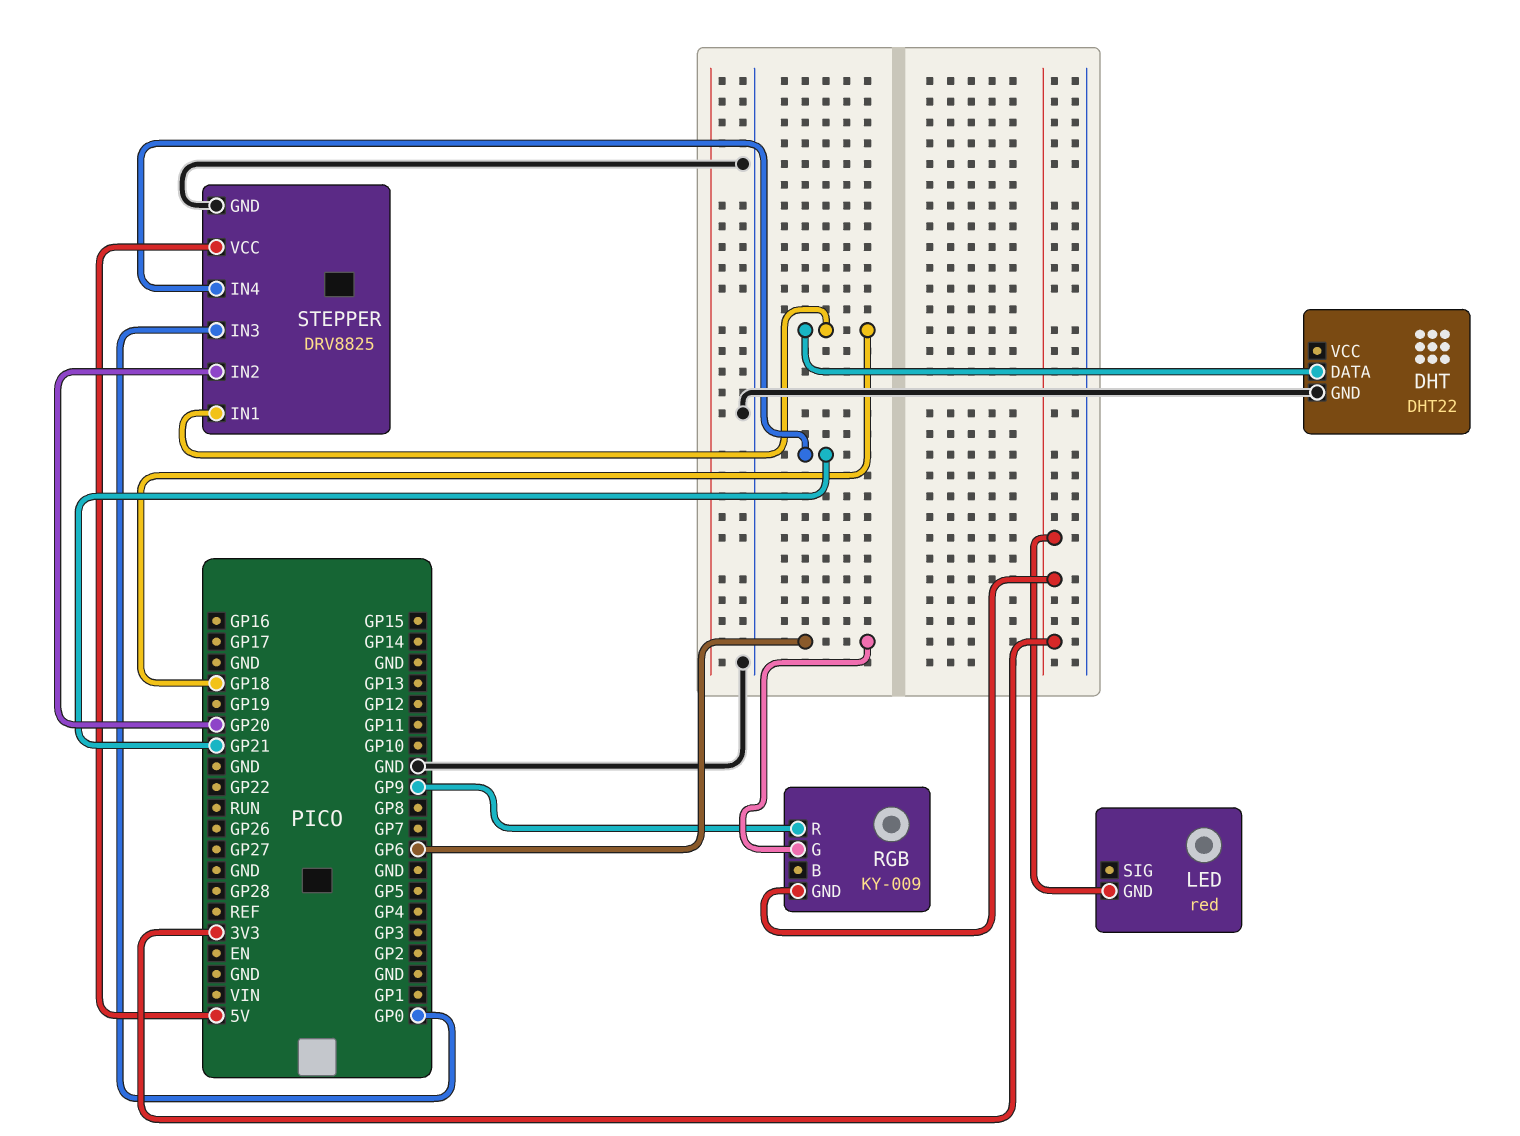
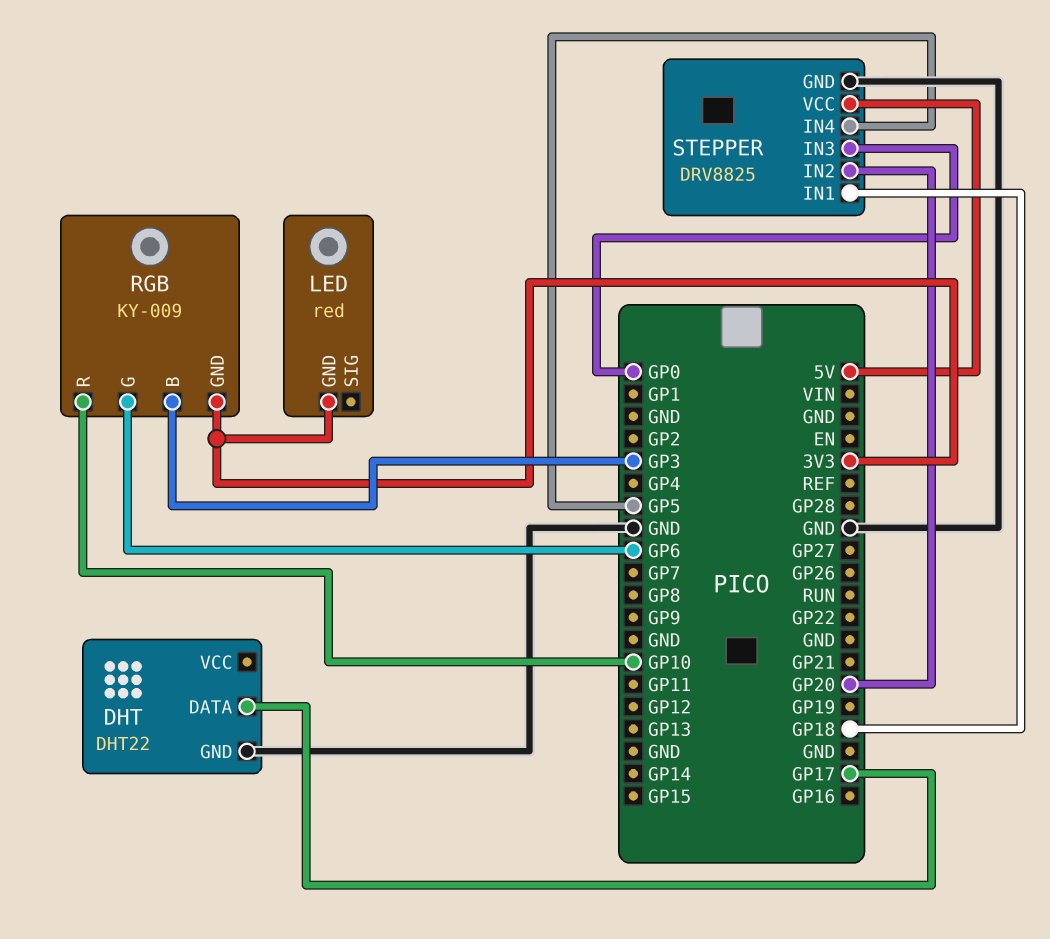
DHT pin DATA: GP18 -> GP17
RGB pin B: none -> GP3
RGB pin R: GP9 -> GP10
STEPPER pin IN4: GP21 -> GP5

